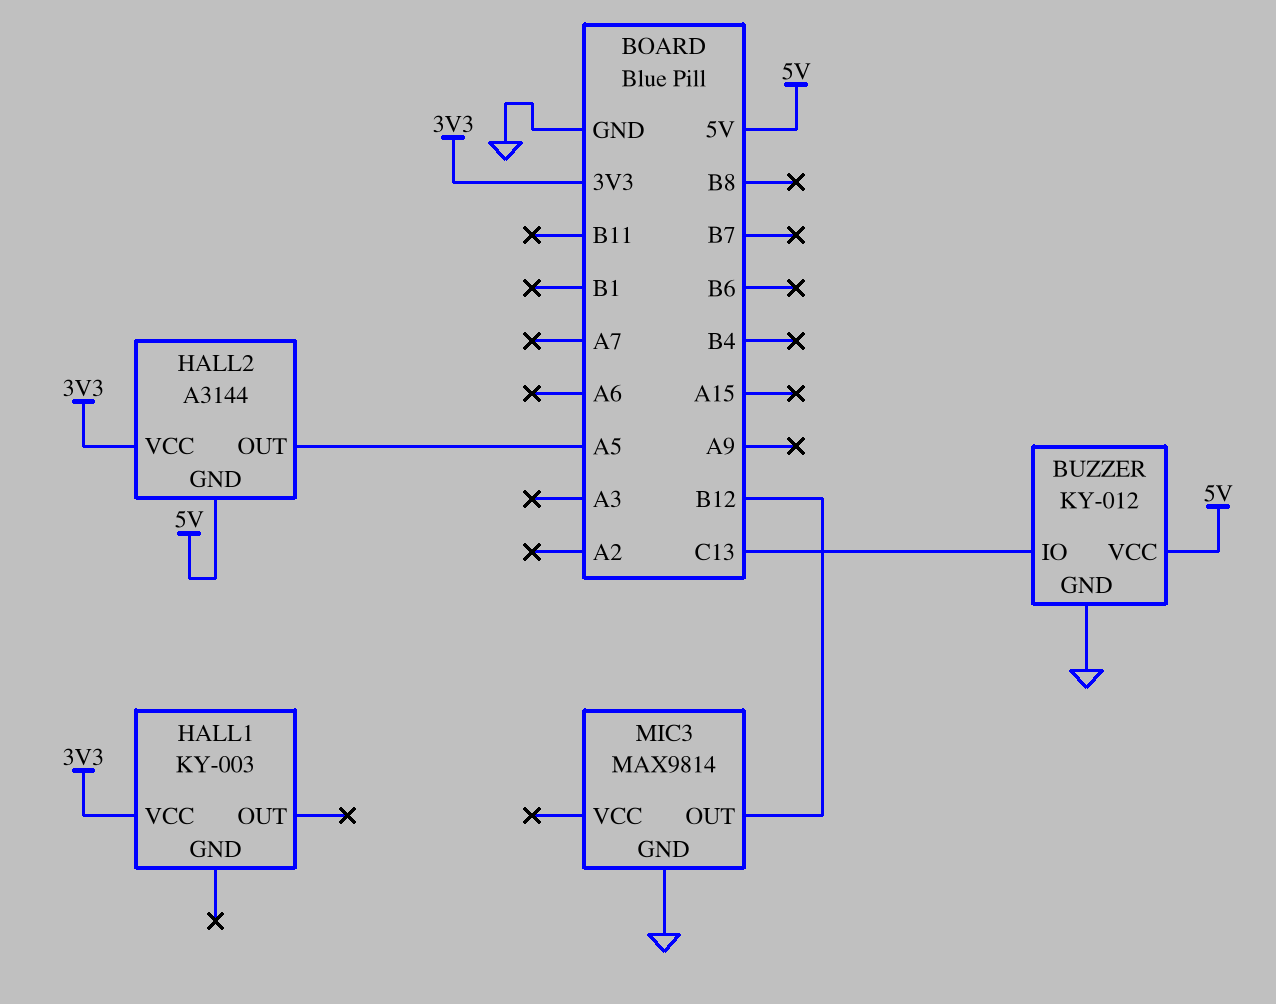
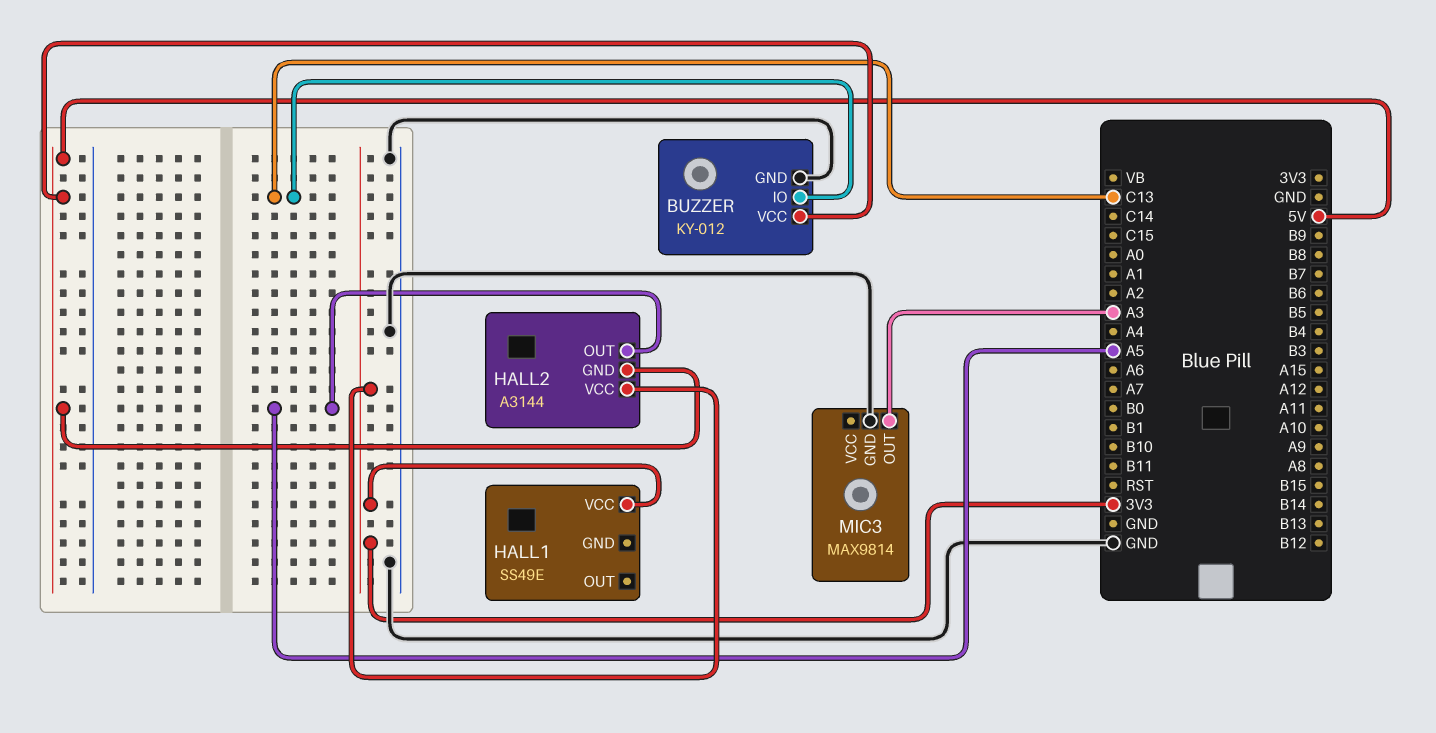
HALL1: KY-003 -> SS49E
MIC3 pin OUT: B12 -> A3

